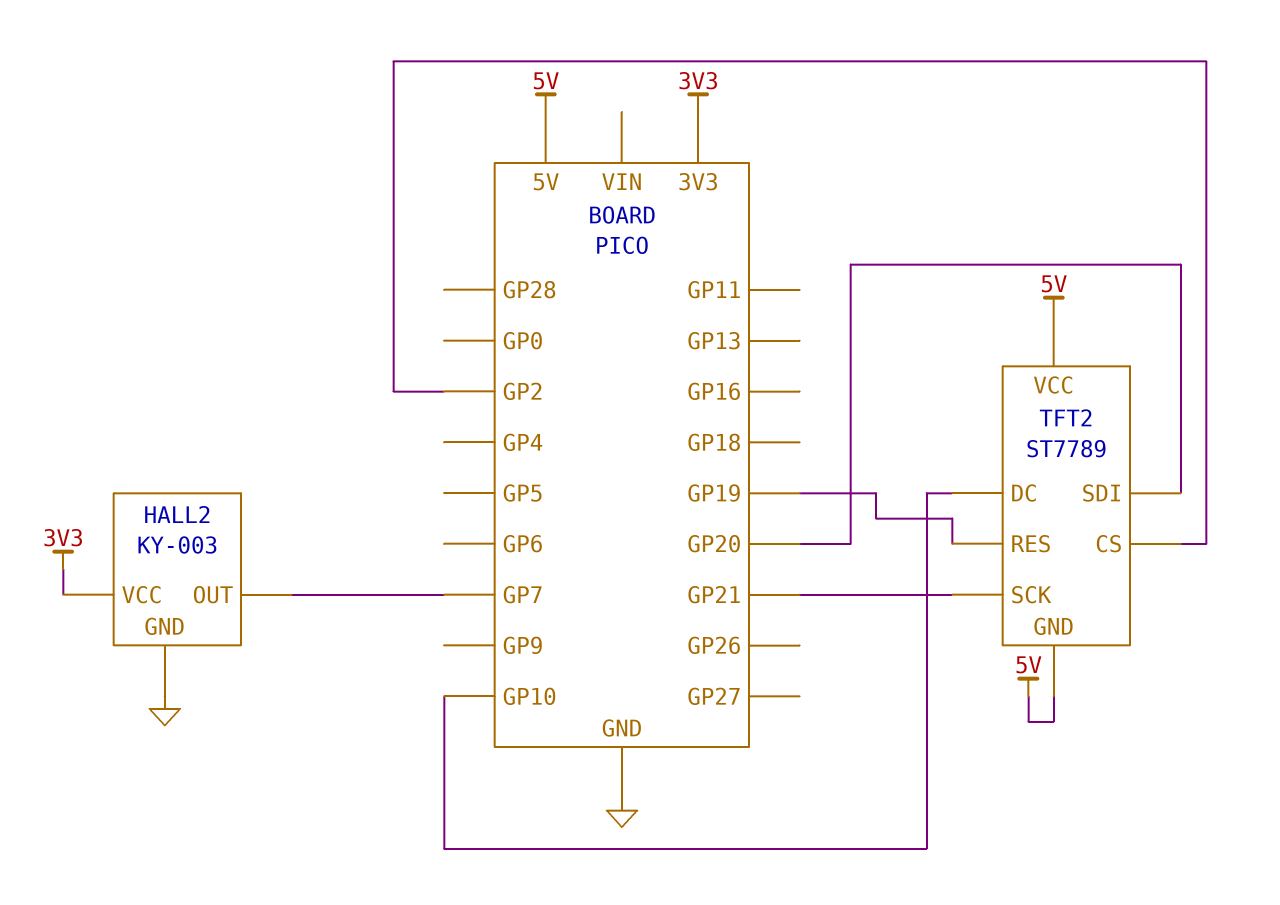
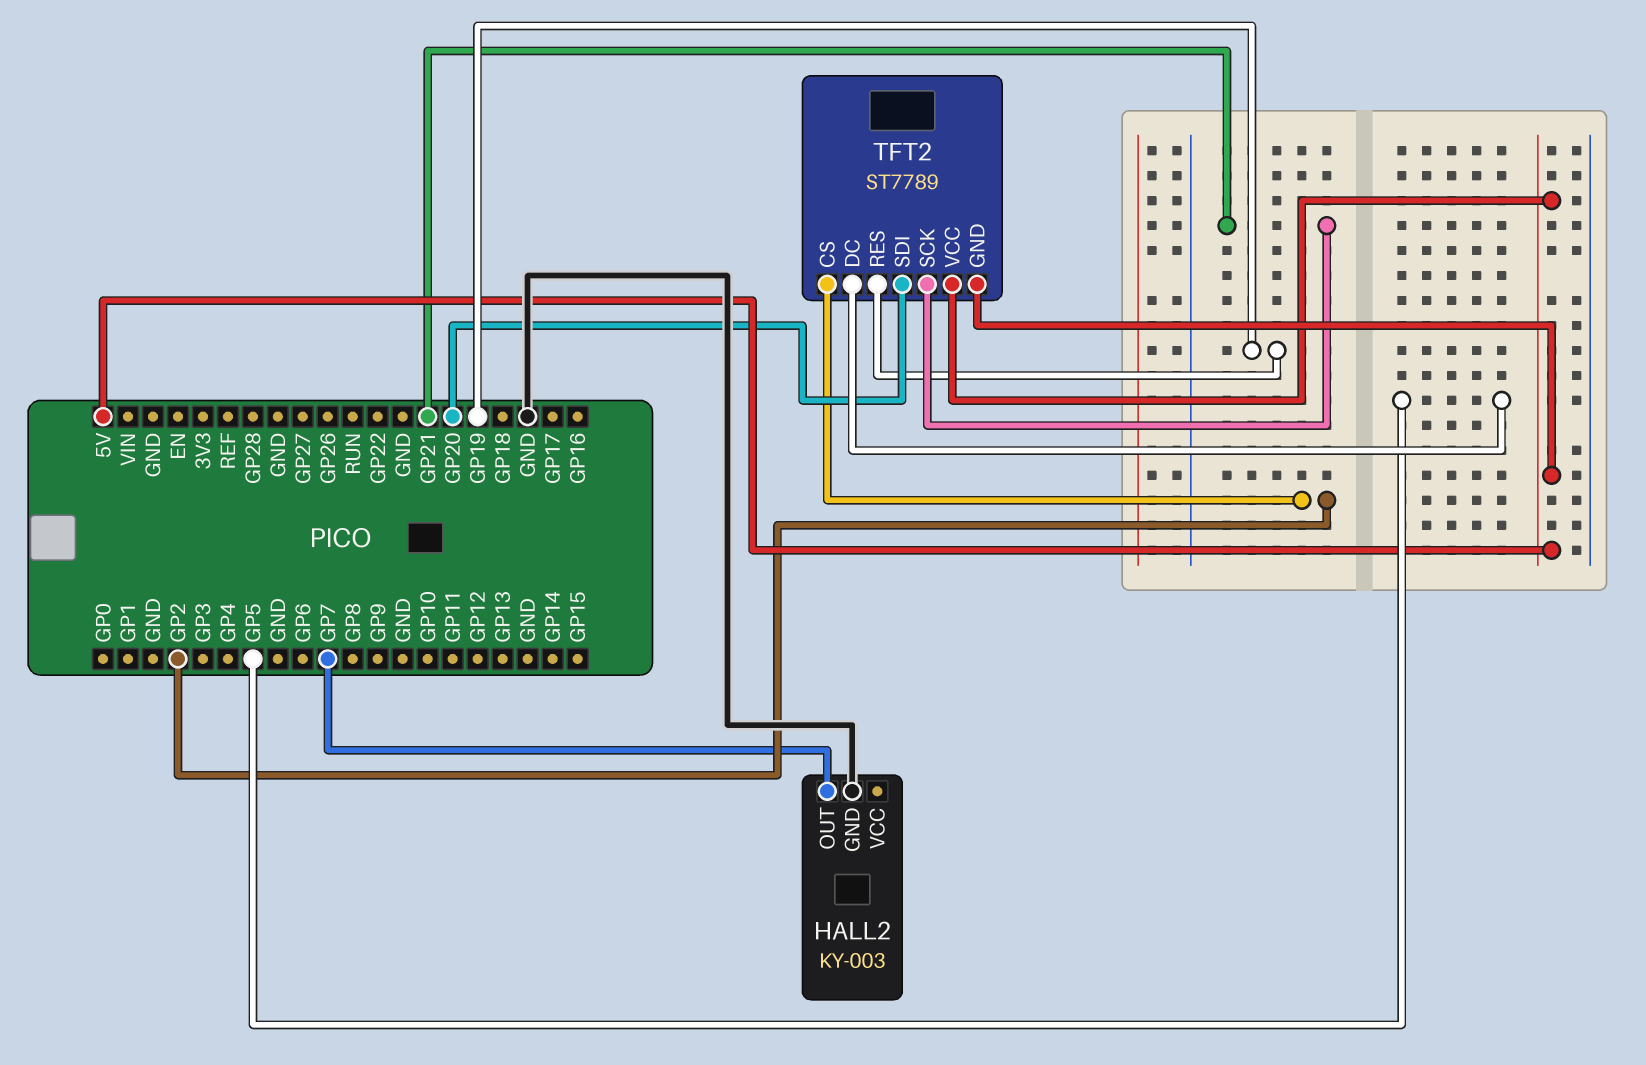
HALL2 pin VCC: 3V3 -> none
TFT2 pin DC: GP10 -> GP5

